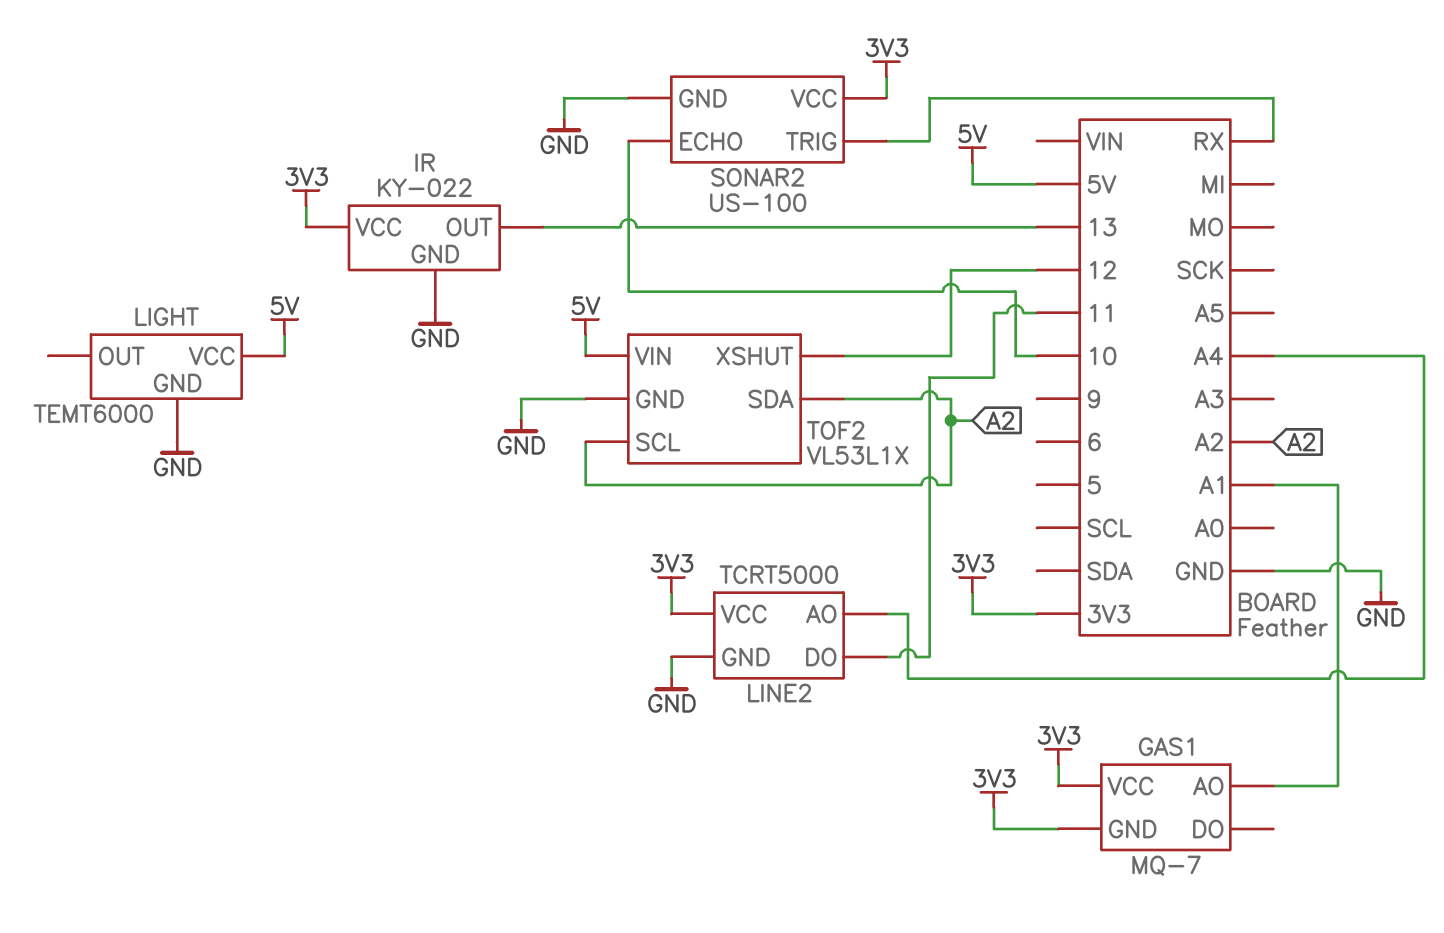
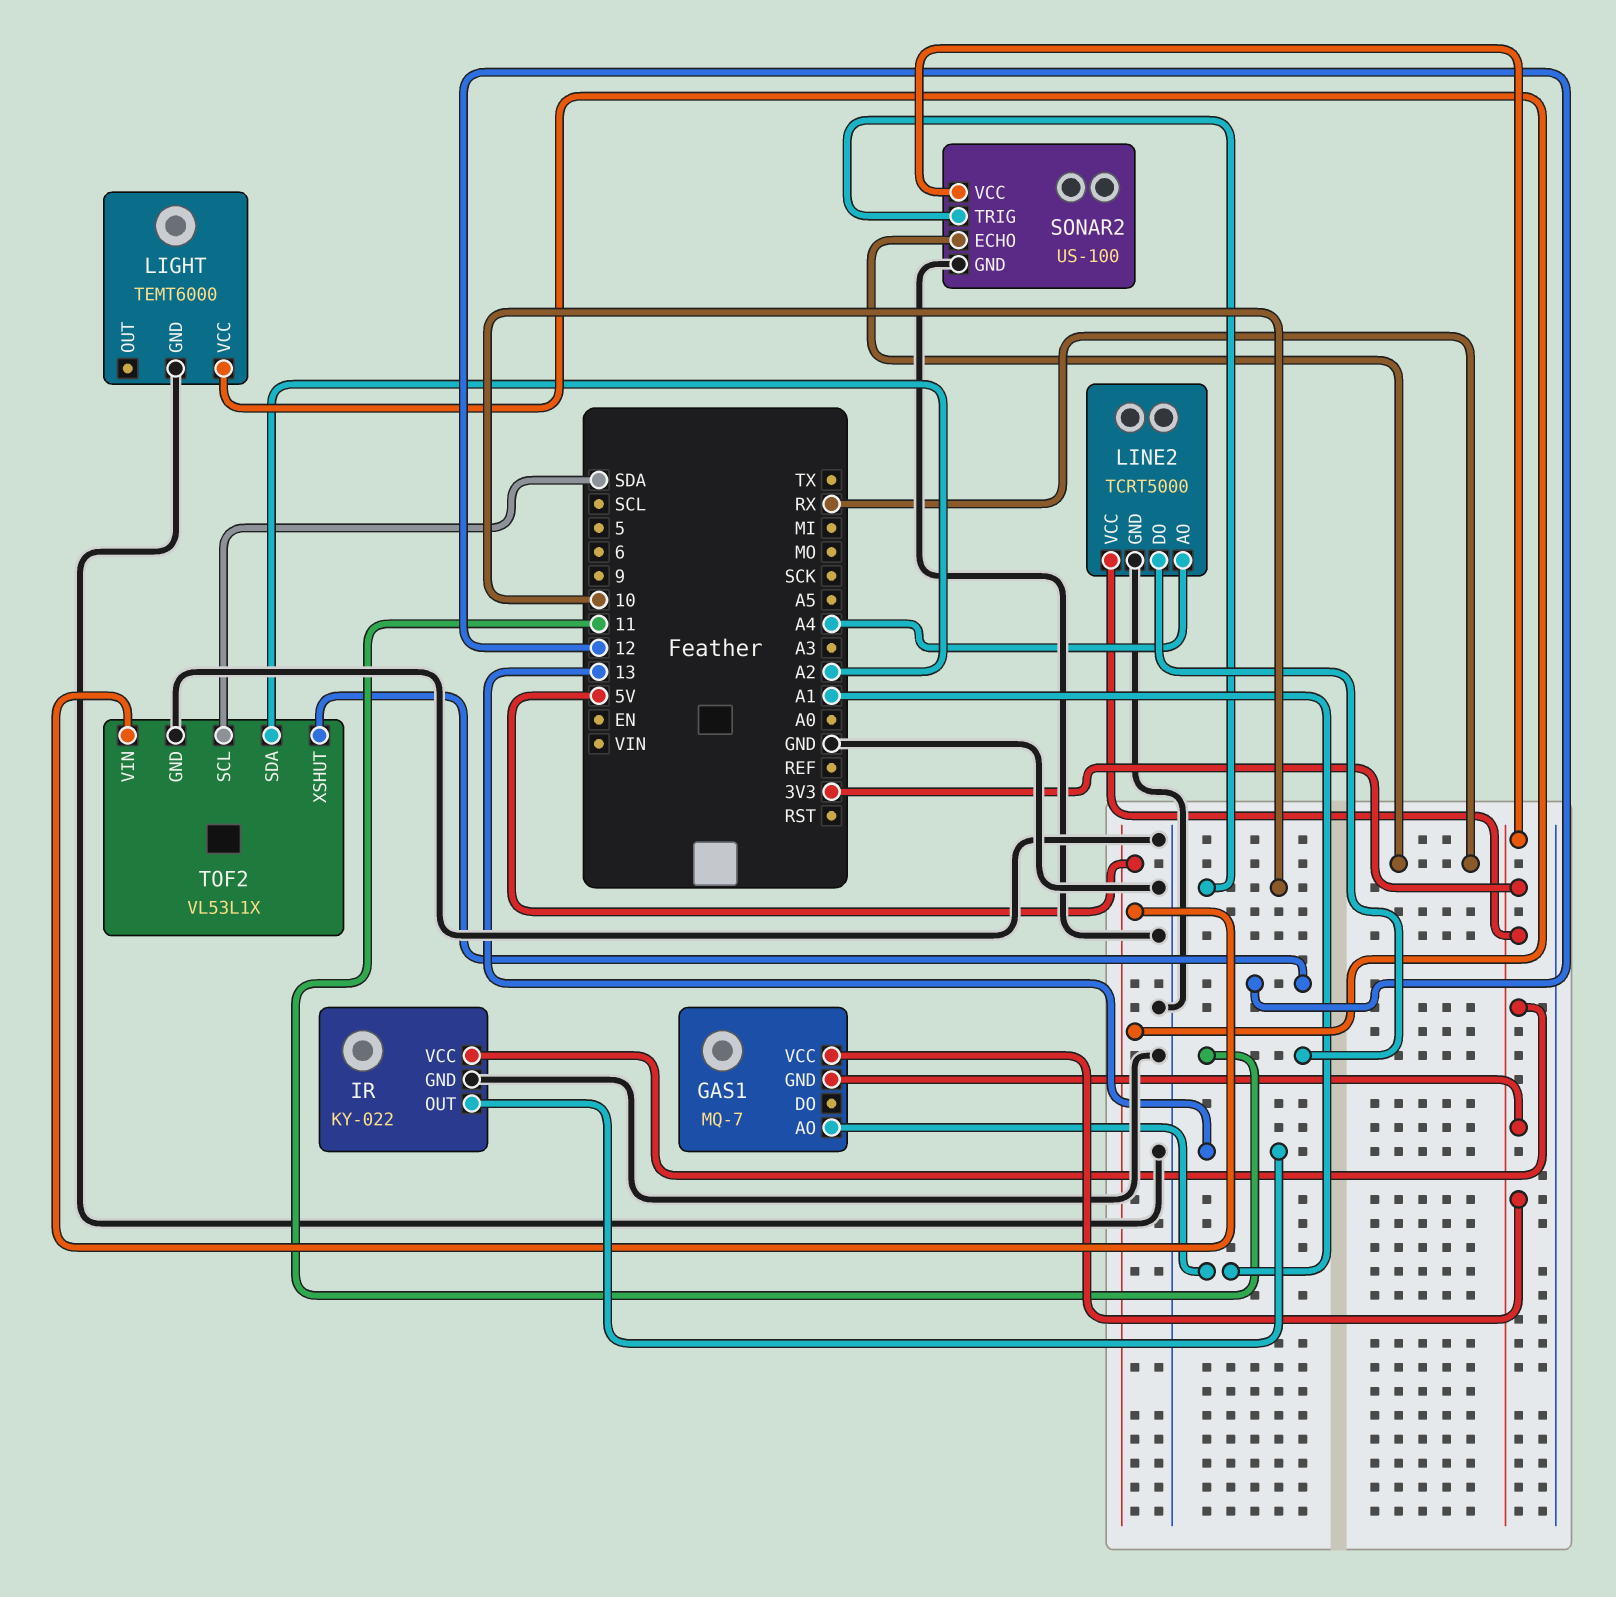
SONAR2 pin ECHO: 10 -> RX
SONAR2 pin TRIG: RX -> 10
TOF2 pin SCL: A2 -> SDA

